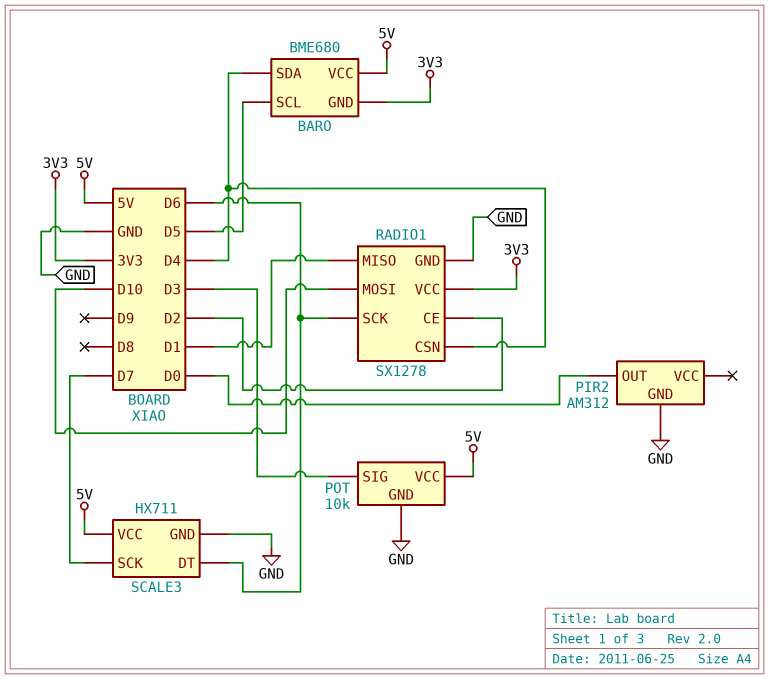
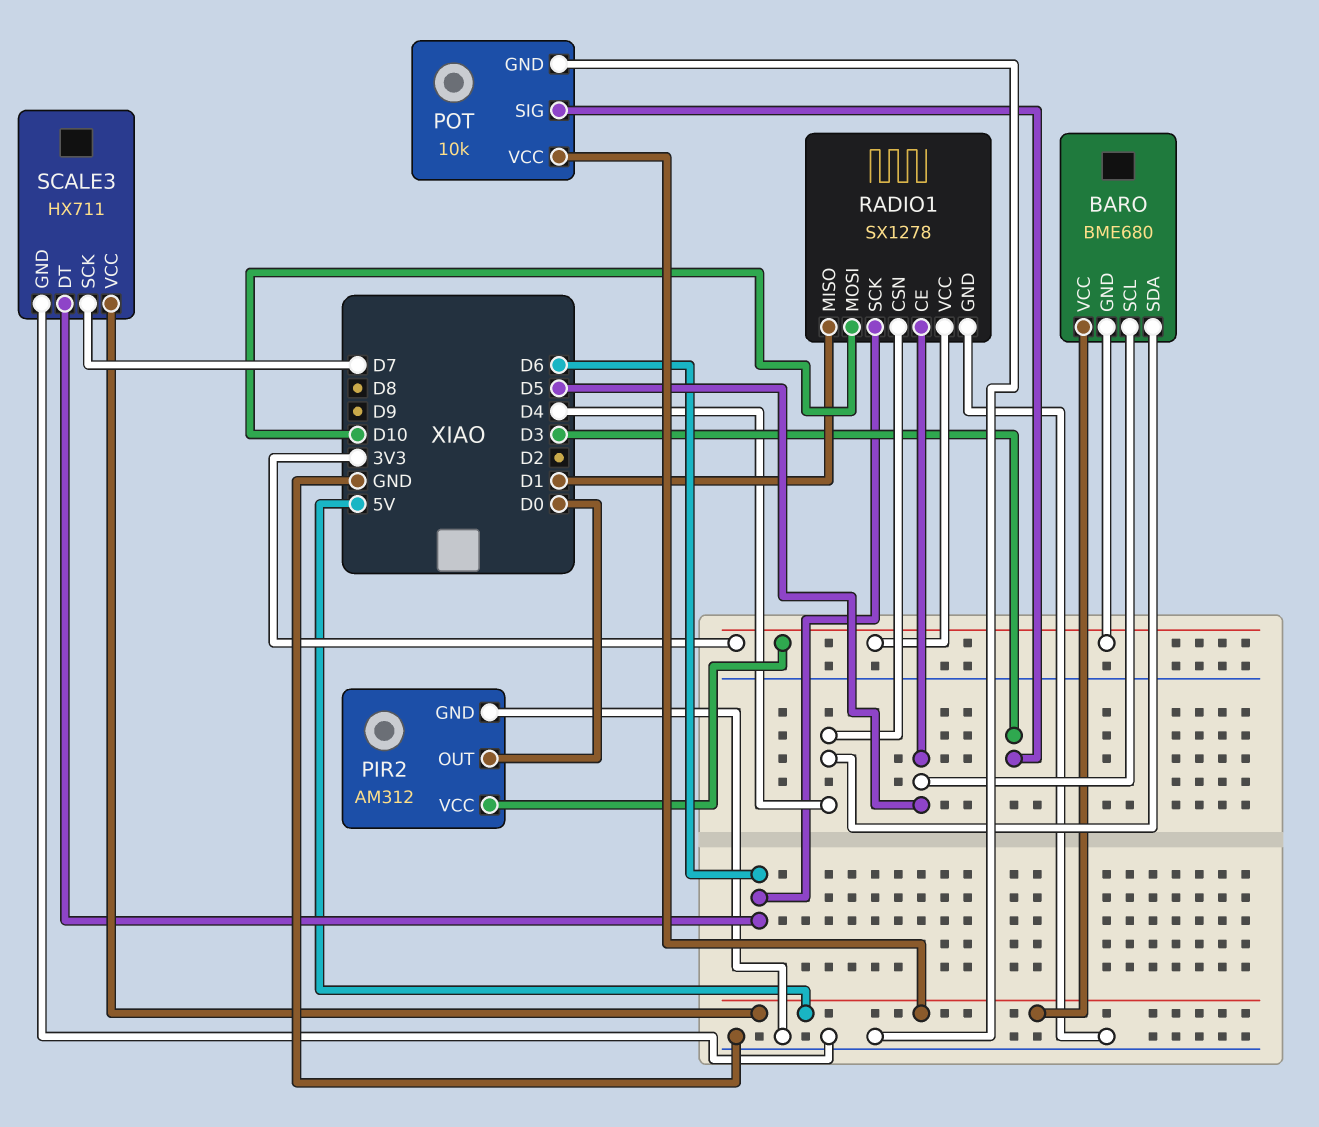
PIR2 pin VCC: none -> 3V3
RADIO1 pin CE: D2 -> D5

